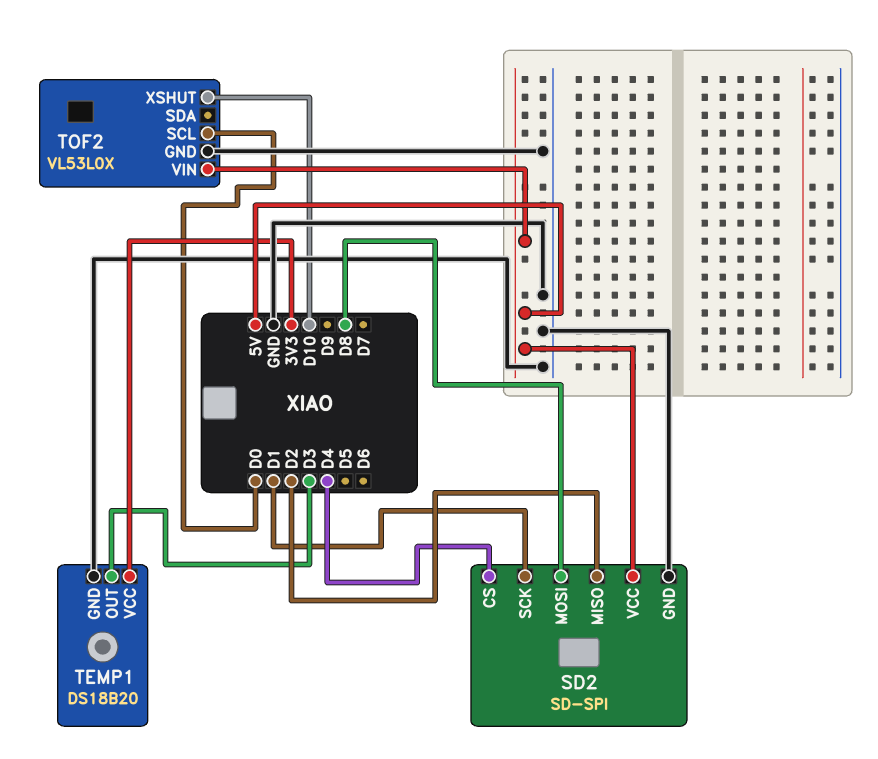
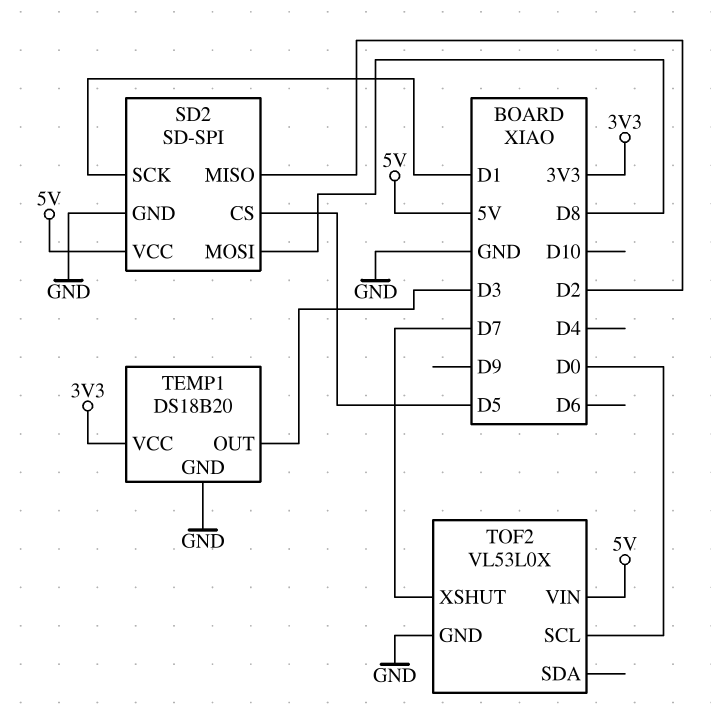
SD2 pin CS: D4 -> D5
TOF2 pin XSHUT: D10 -> D7

